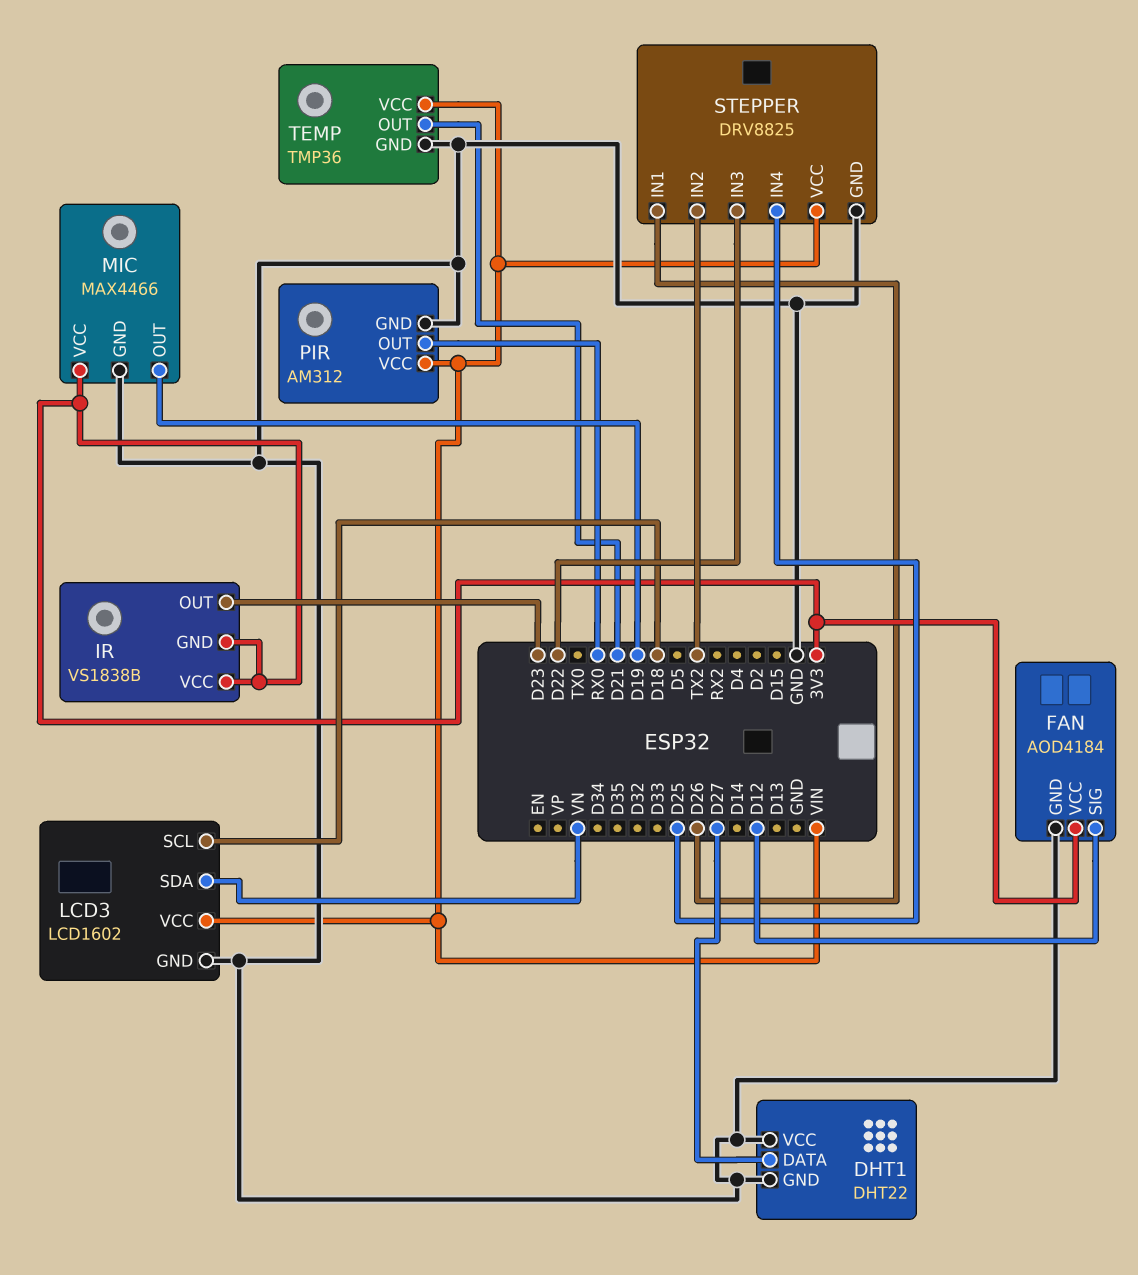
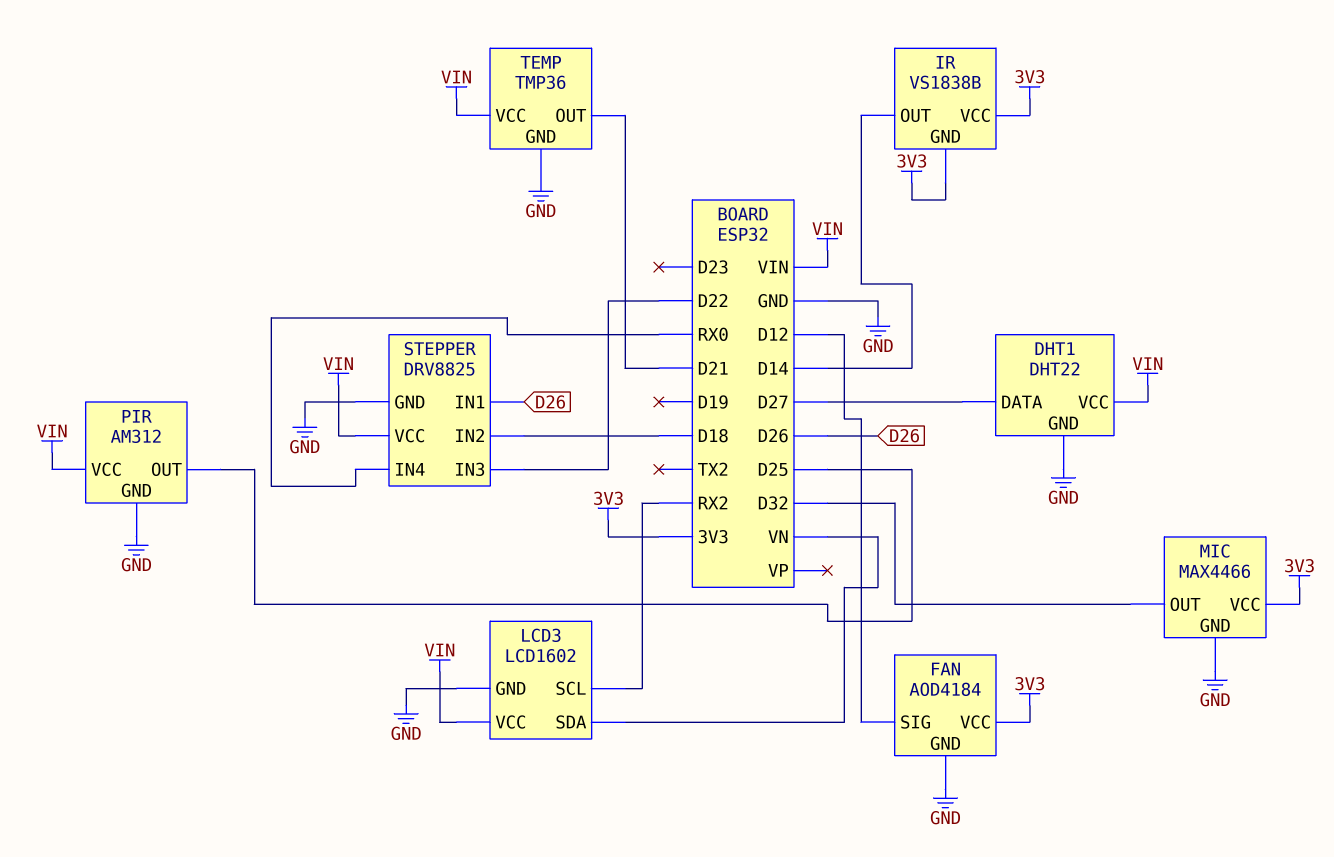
DHT1 pin VCC: GND -> VIN
IR pin OUT: D23 -> D14
LCD3 pin SCL: D18 -> RX2
MIC pin OUT: D19 -> D32
PIR pin OUT: RX0 -> D25
STEPPER pin IN2: TX2 -> D18
STEPPER pin IN4: D25 -> RX0

